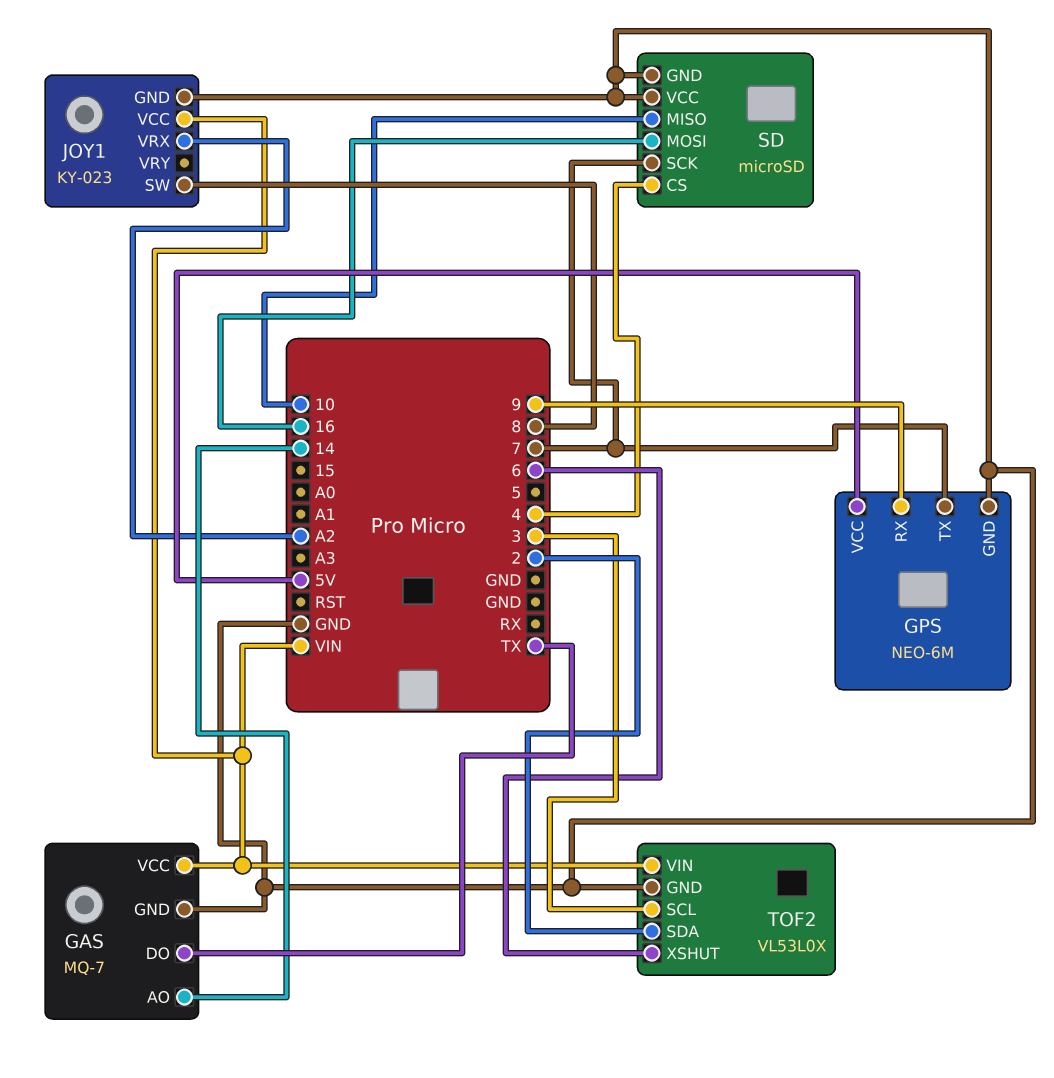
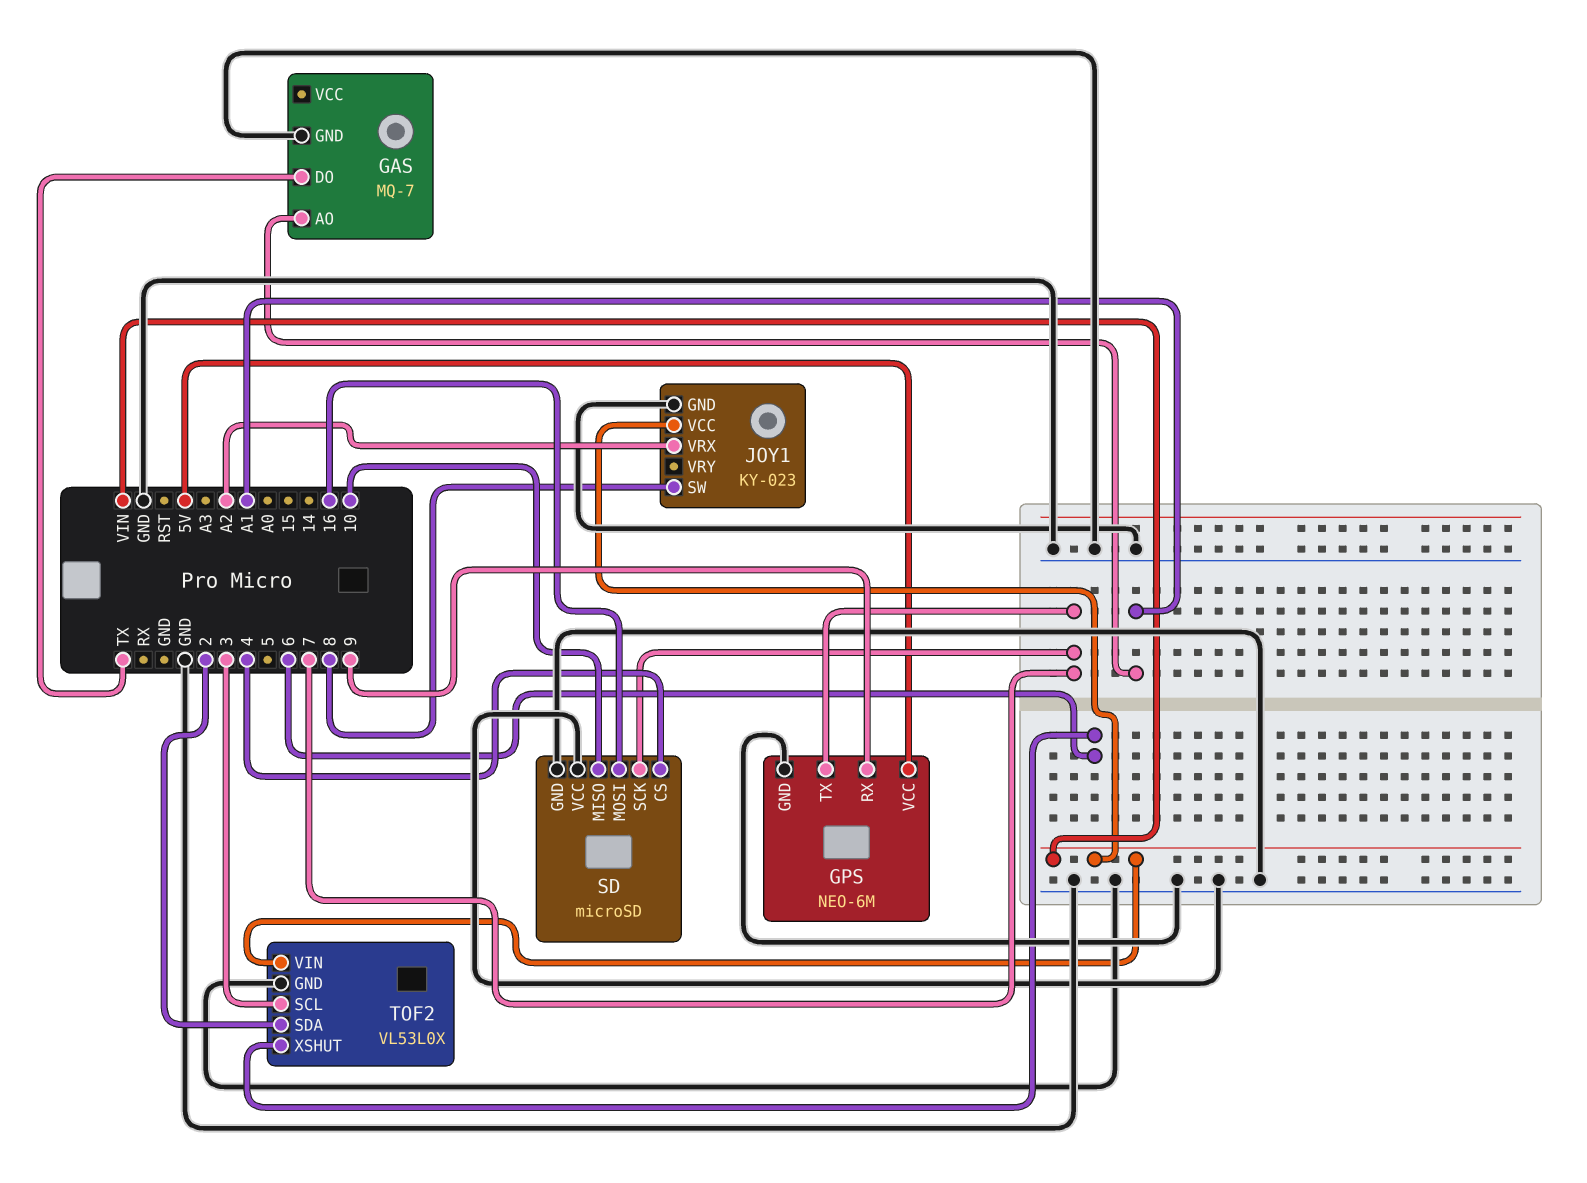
GAS pin AO: 14 -> A1
GAS pin VCC: VIN -> none

